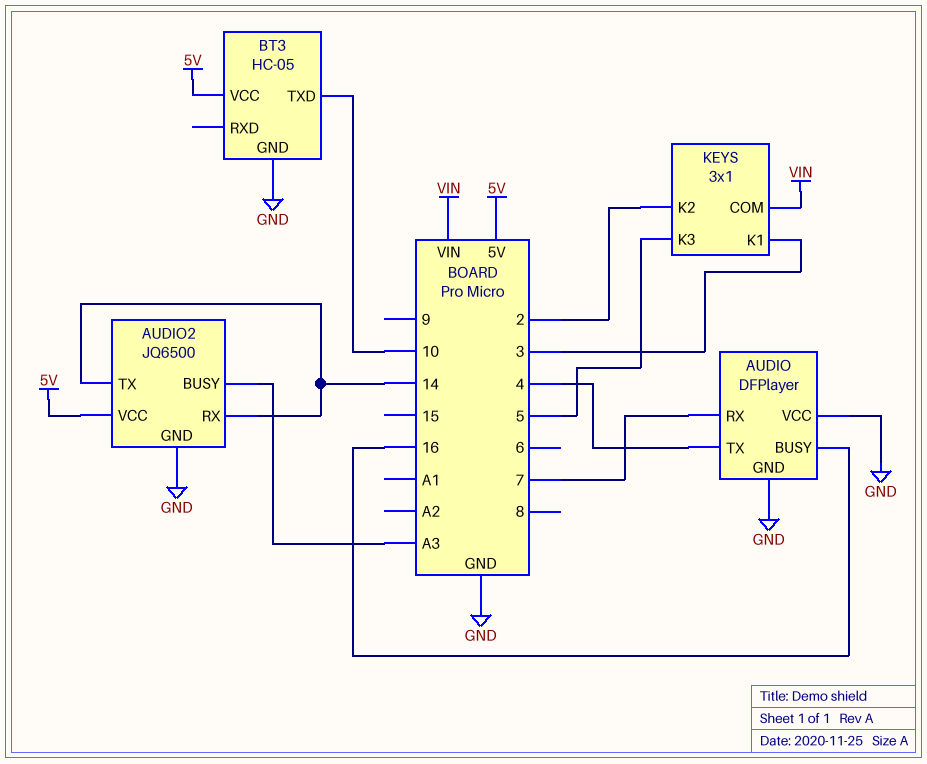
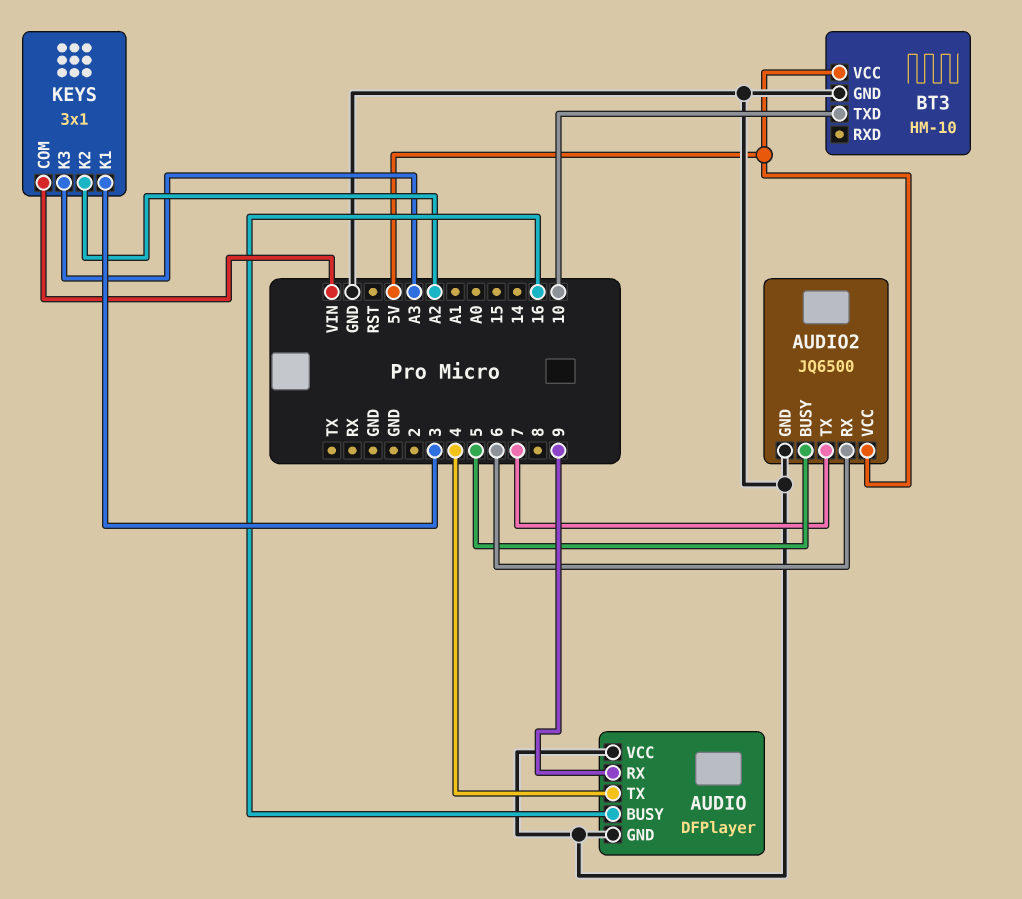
AUDIO pin RX: 7 -> 9
AUDIO2 pin BUSY: A3 -> 5
AUDIO2 pin RX: 14 -> 6
AUDIO2 pin TX: 14 -> 7
BT3: HC-05 -> HM-10
KEYS pin K2: 2 -> A2
KEYS pin K3: 5 -> A3

